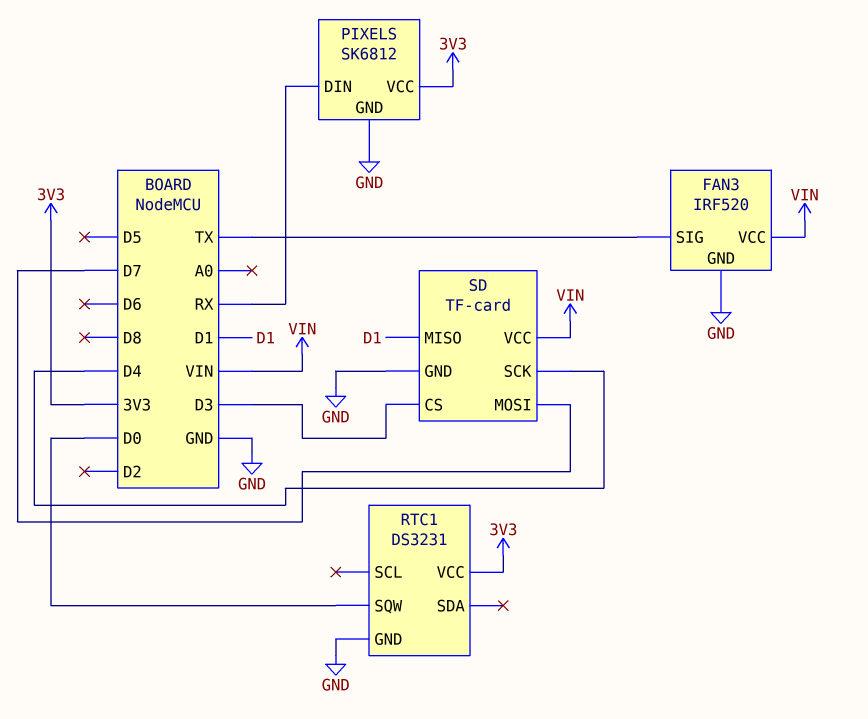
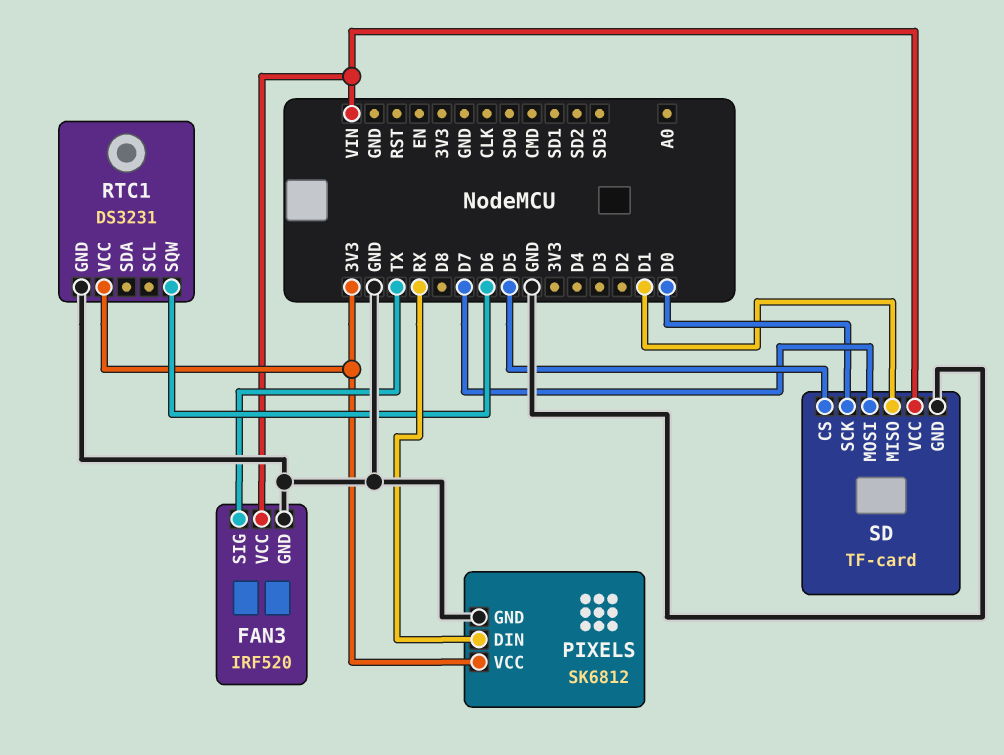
RTC1 pin SQW: D0 -> D6
SD pin CS: D3 -> D5
SD pin SCK: D4 -> D0

